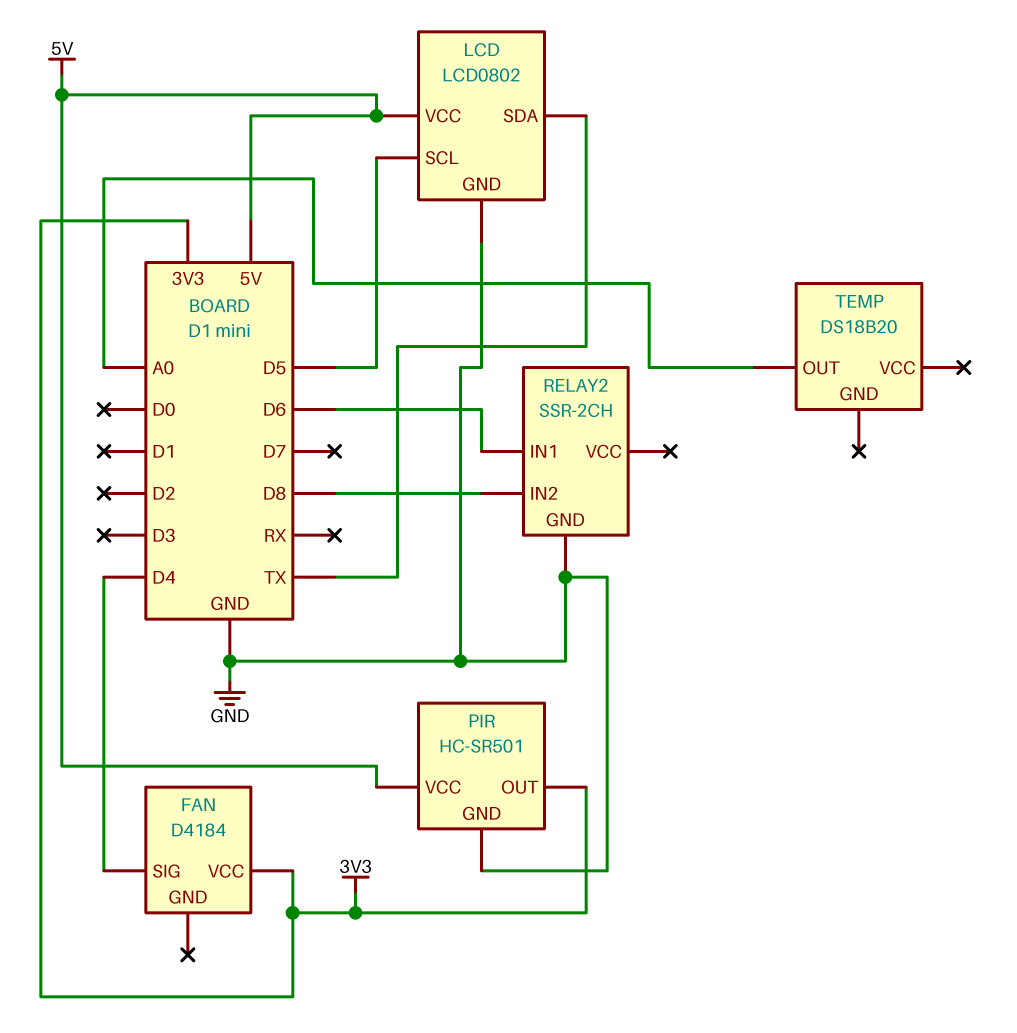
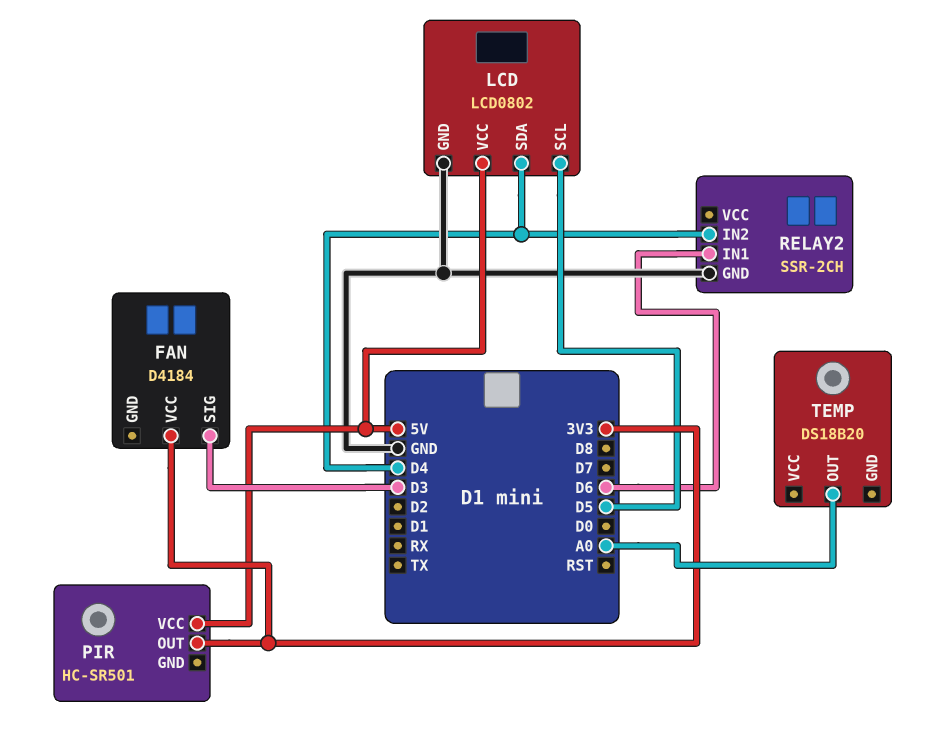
FAN pin SIG: D4 -> D3
LCD pin SDA: TX -> D4
PIR pin GND: GND -> none
RELAY2 pin IN2: D8 -> D4

